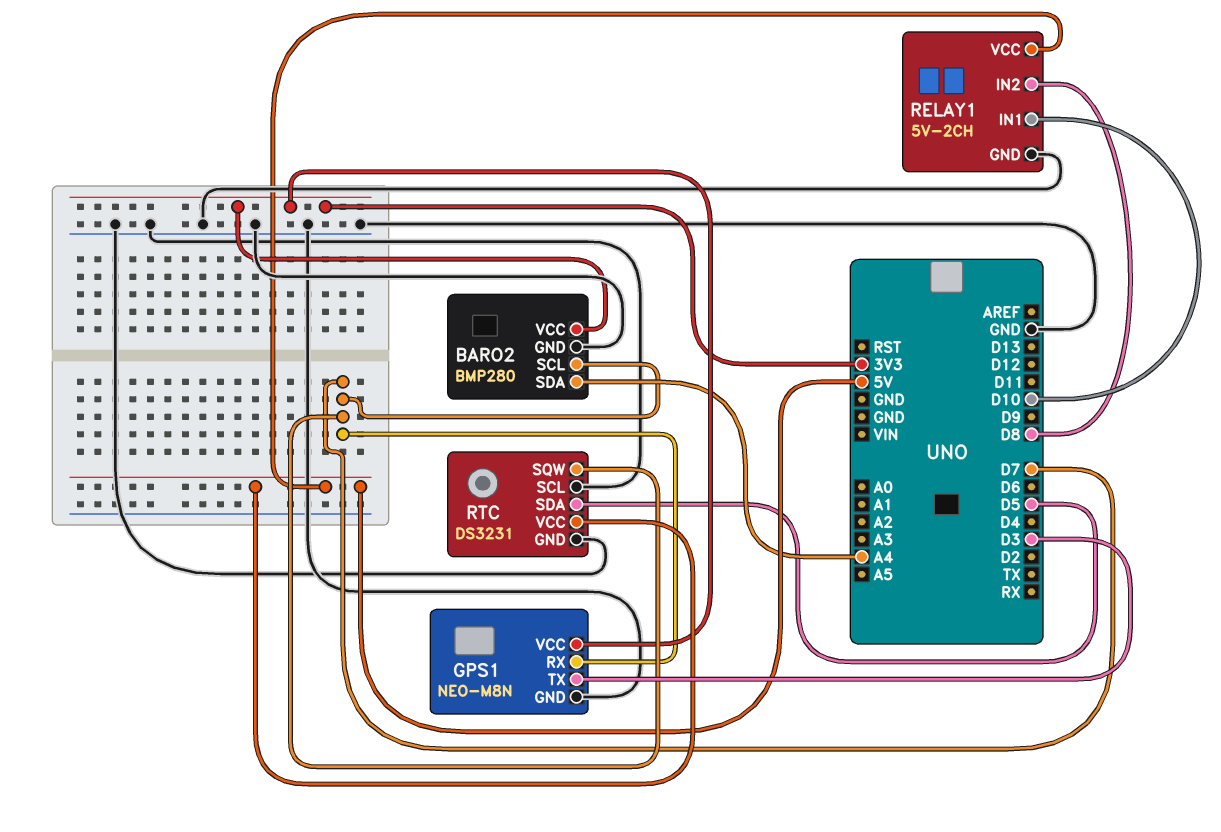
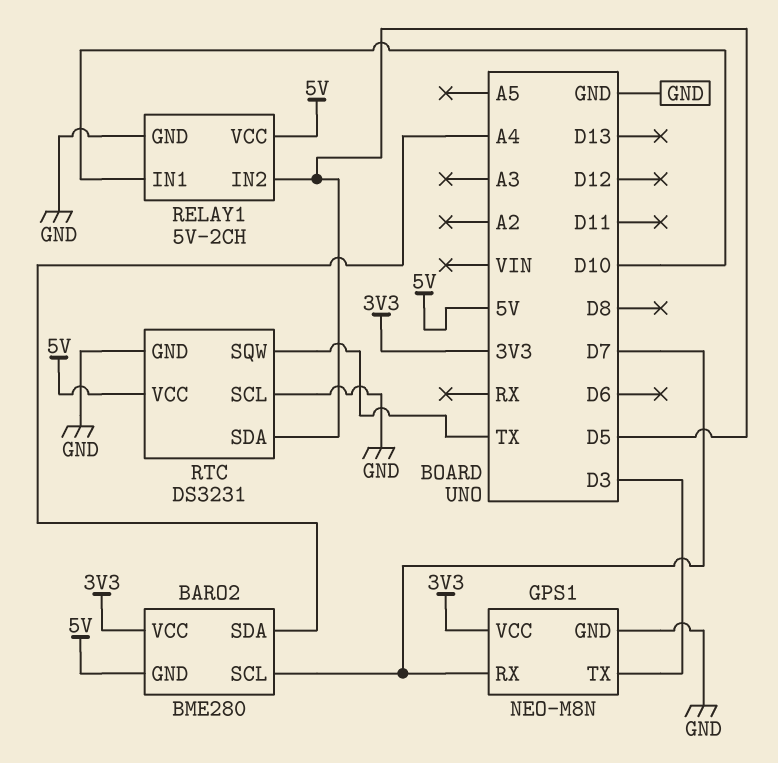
BARO2: BMP280 -> BME280
BARO2 pin GND: GND -> 5V
RELAY1 pin IN2: D8 -> D5
RTC pin SQW: D7 -> TX

